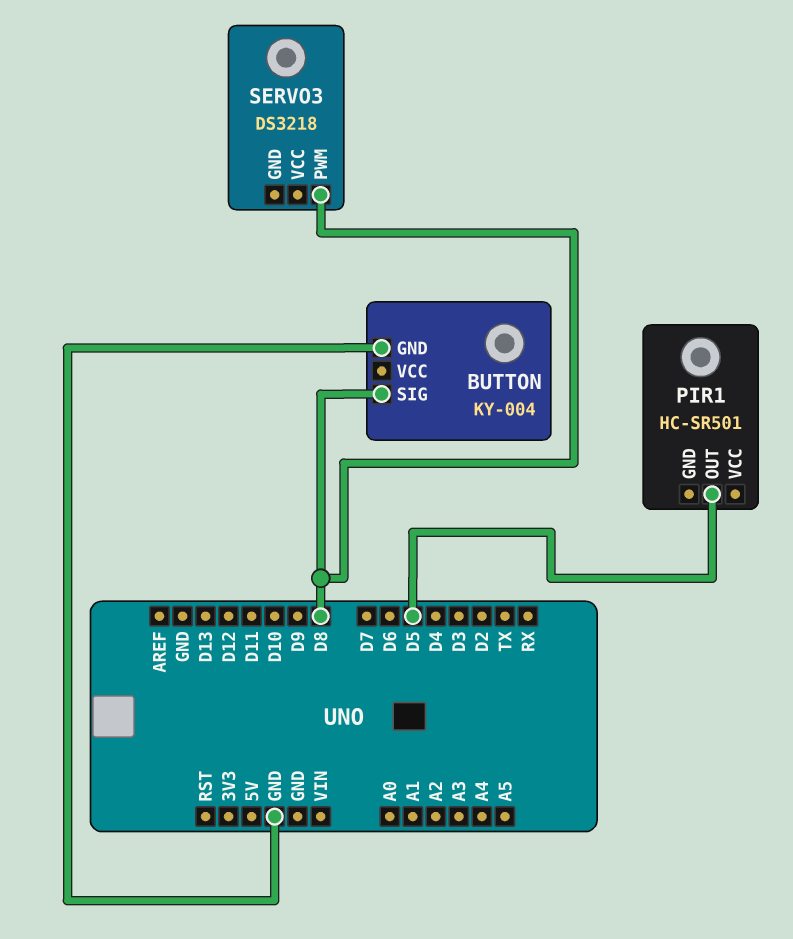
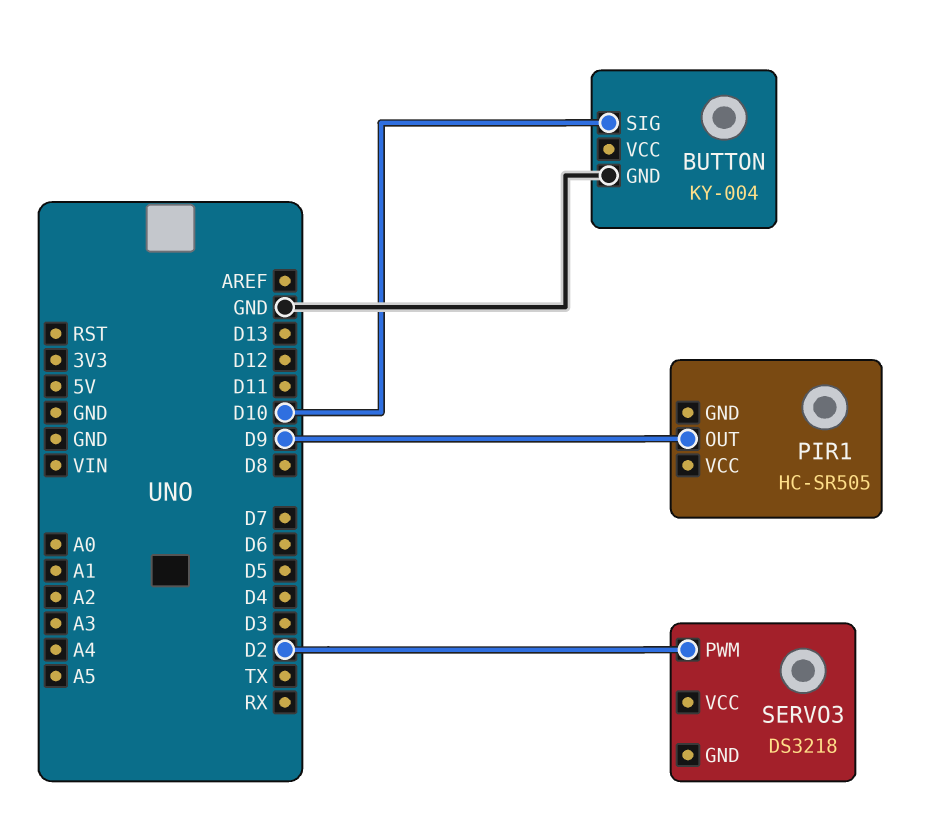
BUTTON pin SIG: D8 -> D10
PIR1: HC-SR501 -> HC-SR505
PIR1 pin OUT: D5 -> D9
SERVO3 pin PWM: D8 -> D2

